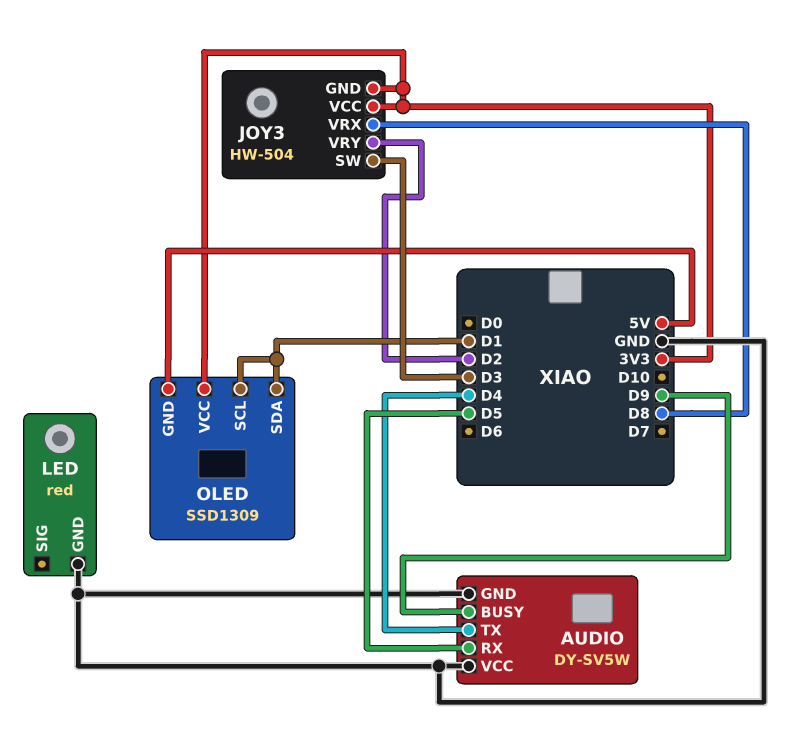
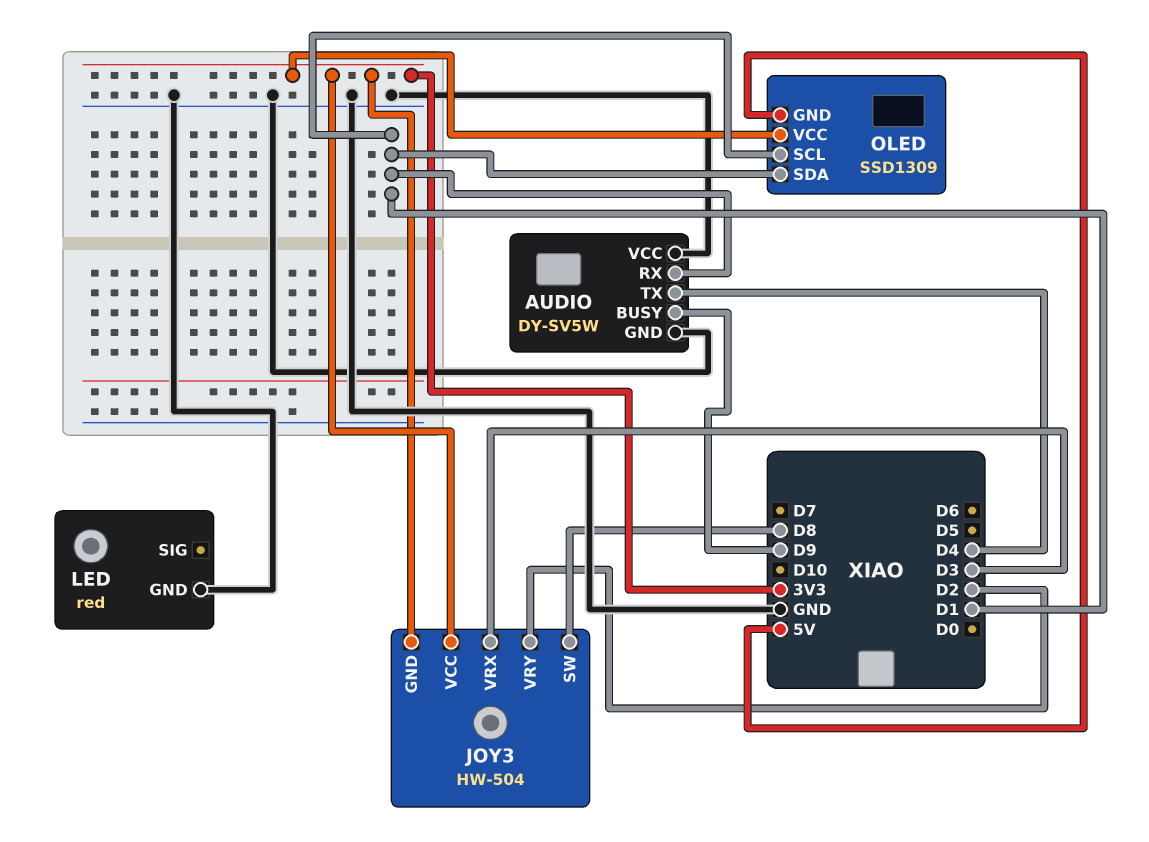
AUDIO pin RX: D5 -> D1
JOY3 pin SW: D3 -> D8
JOY3 pin VRX: D8 -> D3

